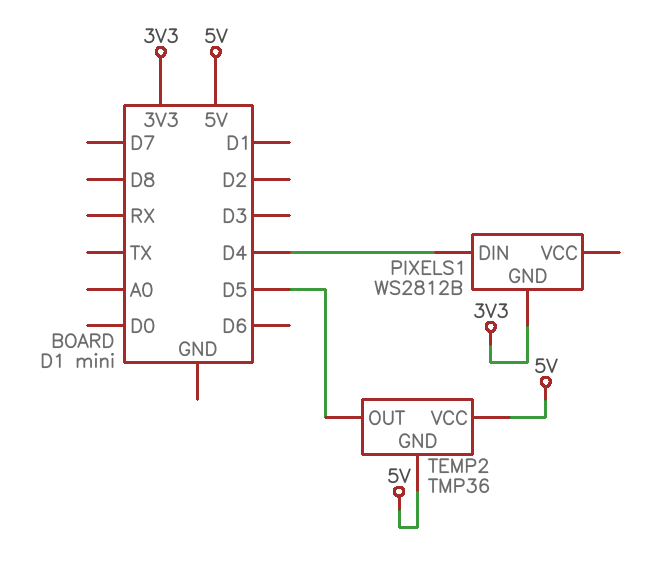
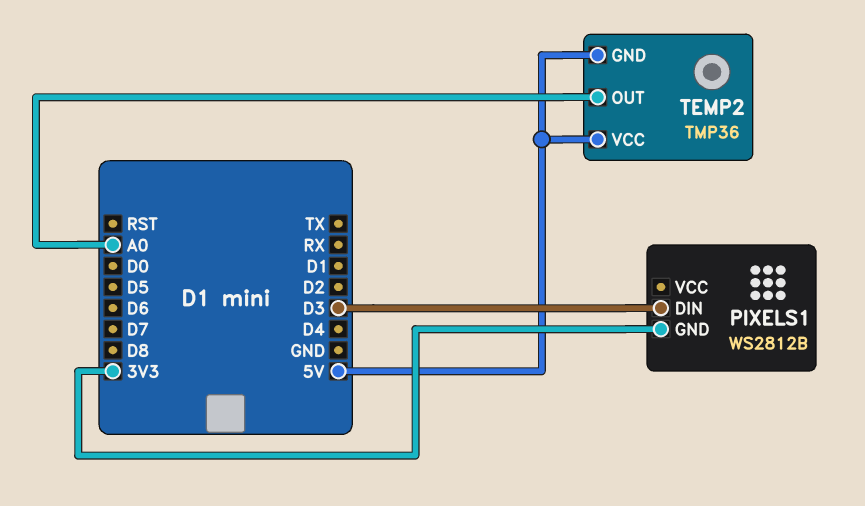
PIXELS1 pin DIN: D4 -> D3
TEMP2 pin OUT: D5 -> A0

